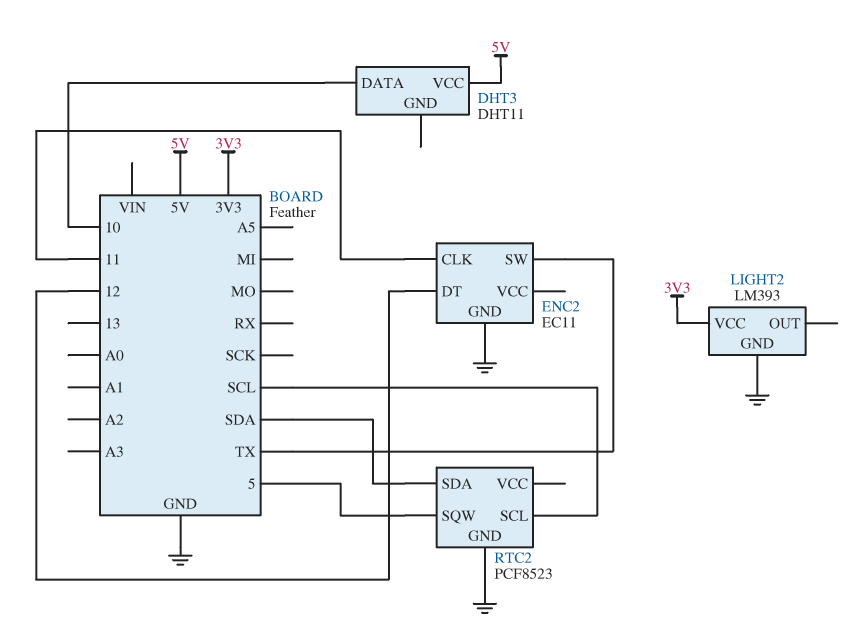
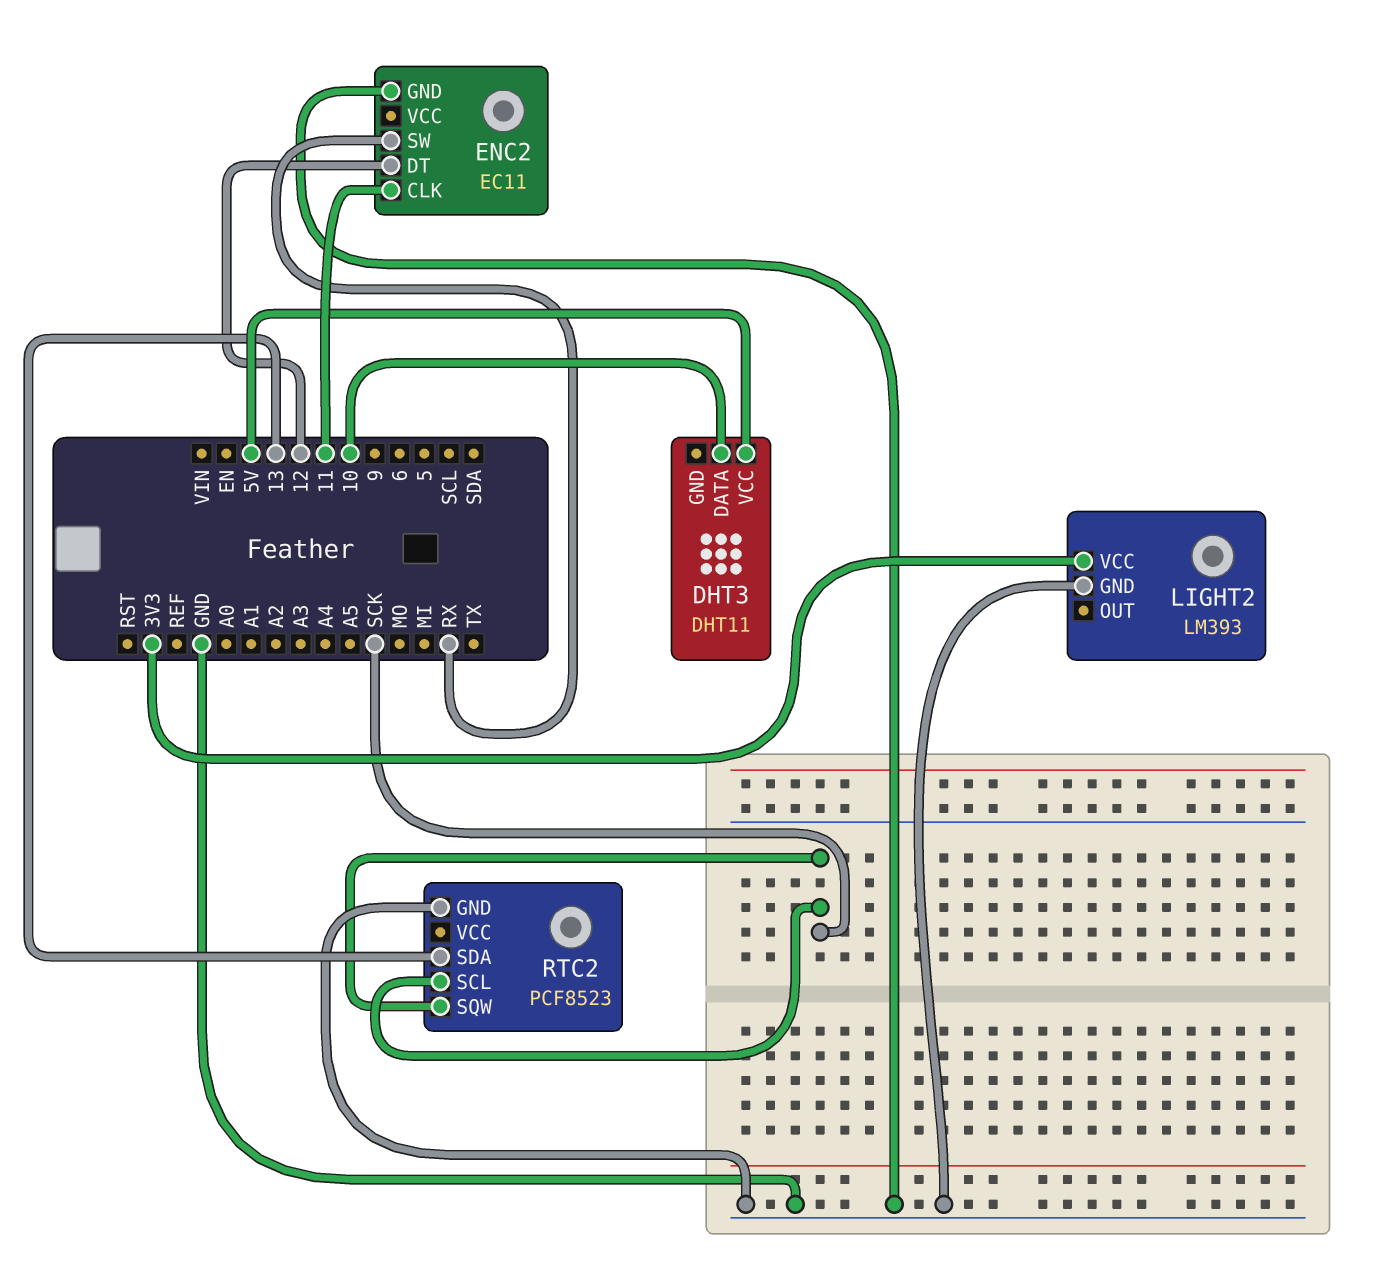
ENC2 pin SW: TX -> RX
RTC2 pin SCL: SCL -> SCK
RTC2 pin SDA: SDA -> 13
RTC2 pin SQW: 5 -> SCK

